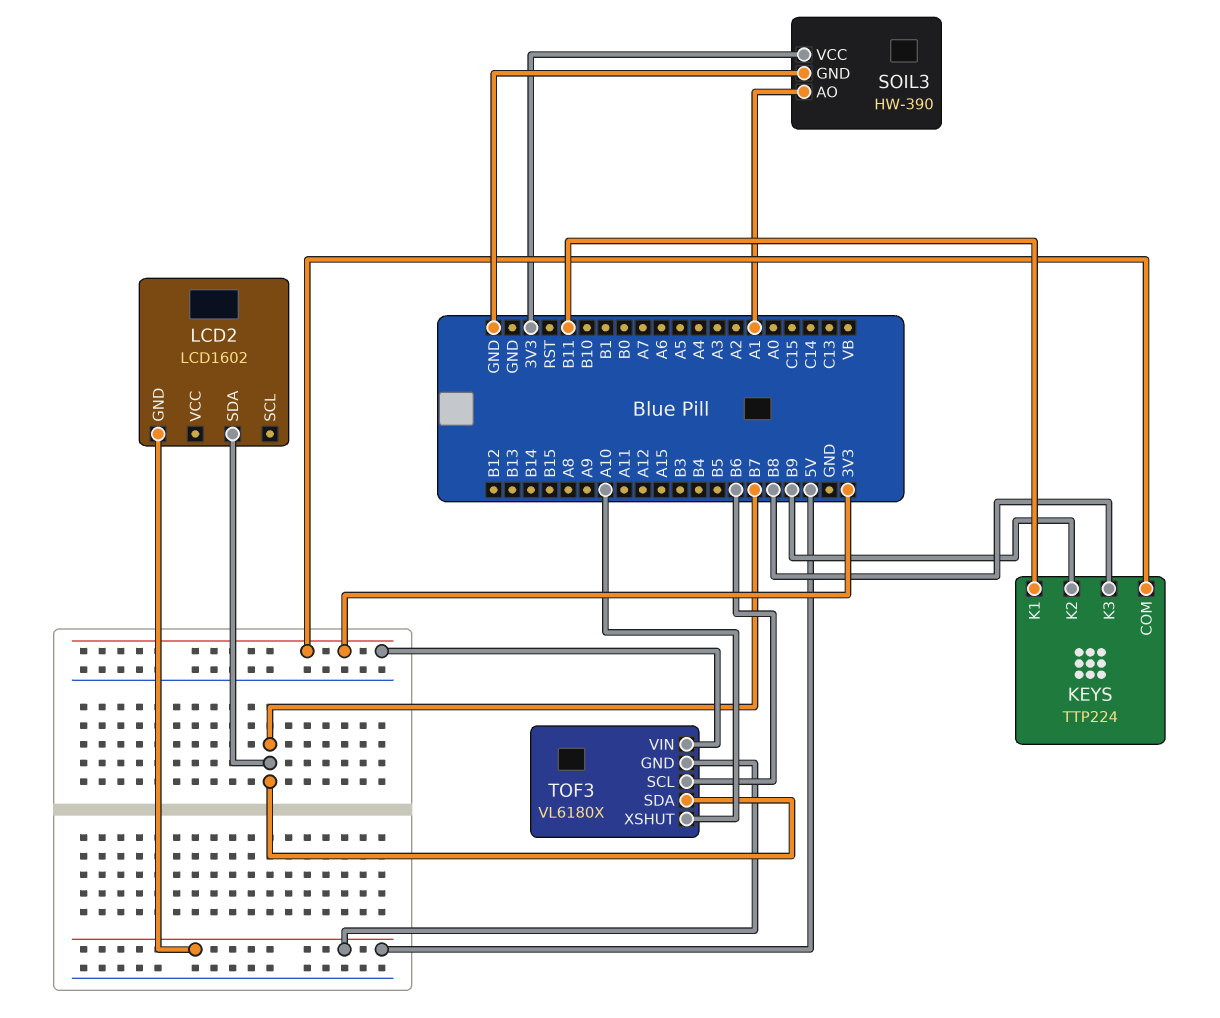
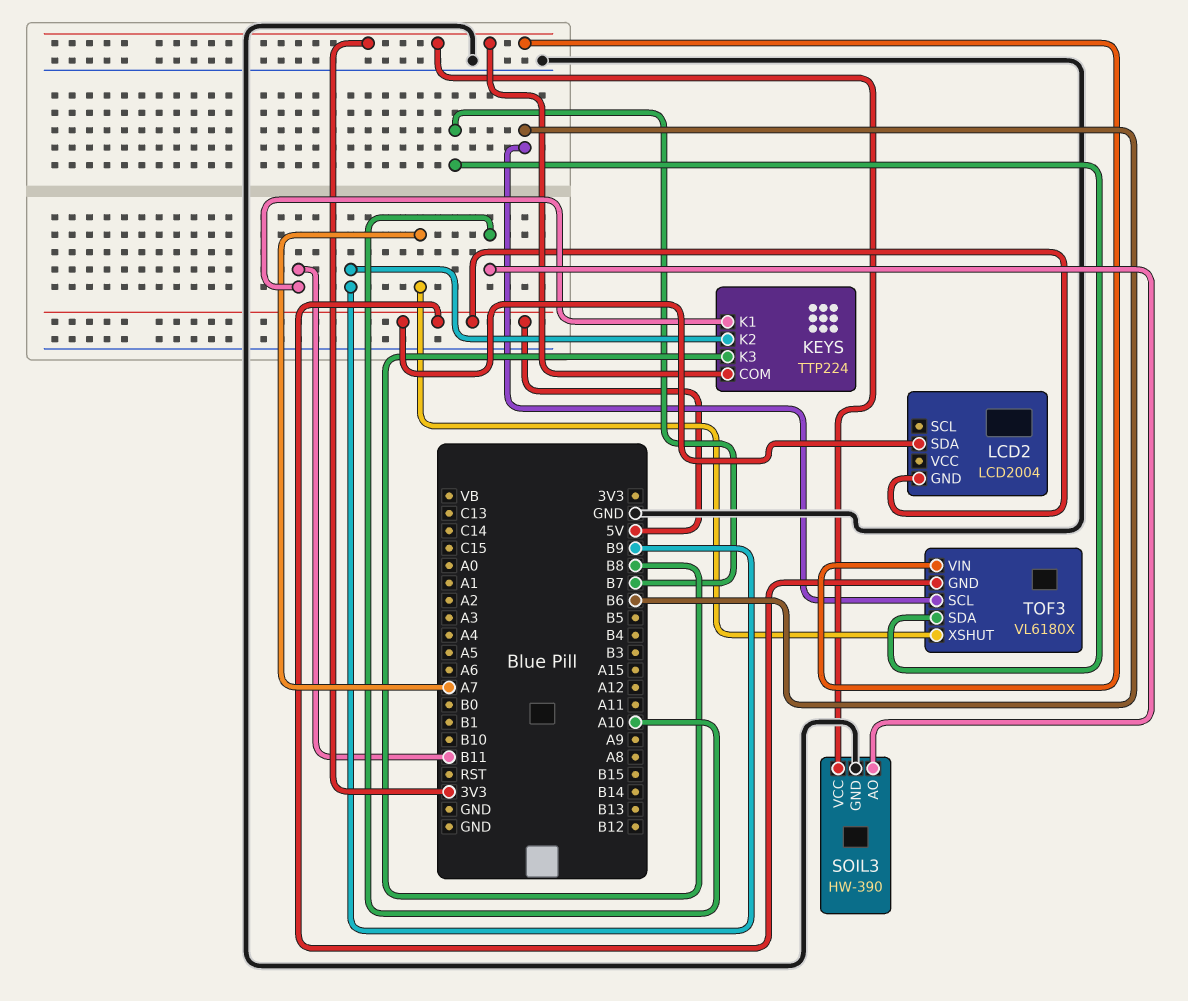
LCD2: LCD1602 -> LCD2004
LCD2 pin SDA: B7 -> 5V
SOIL3 pin AO: A1 -> A10
TOF3 pin XSHUT: A10 -> A7

